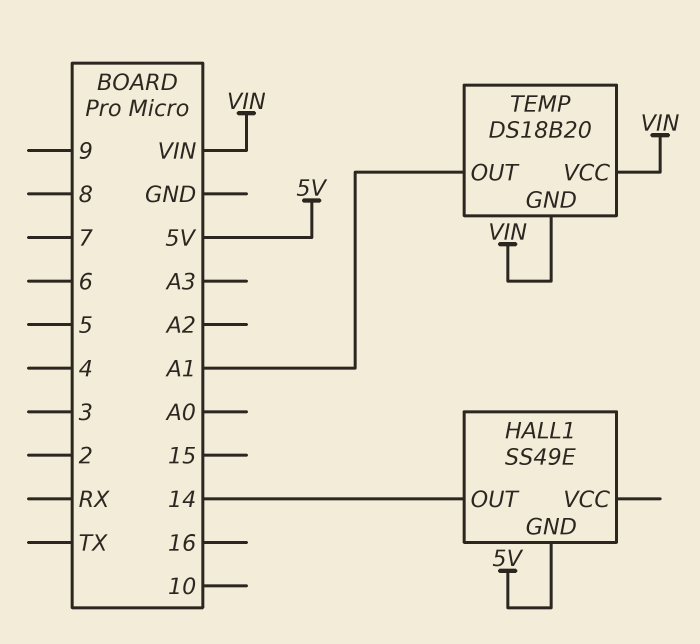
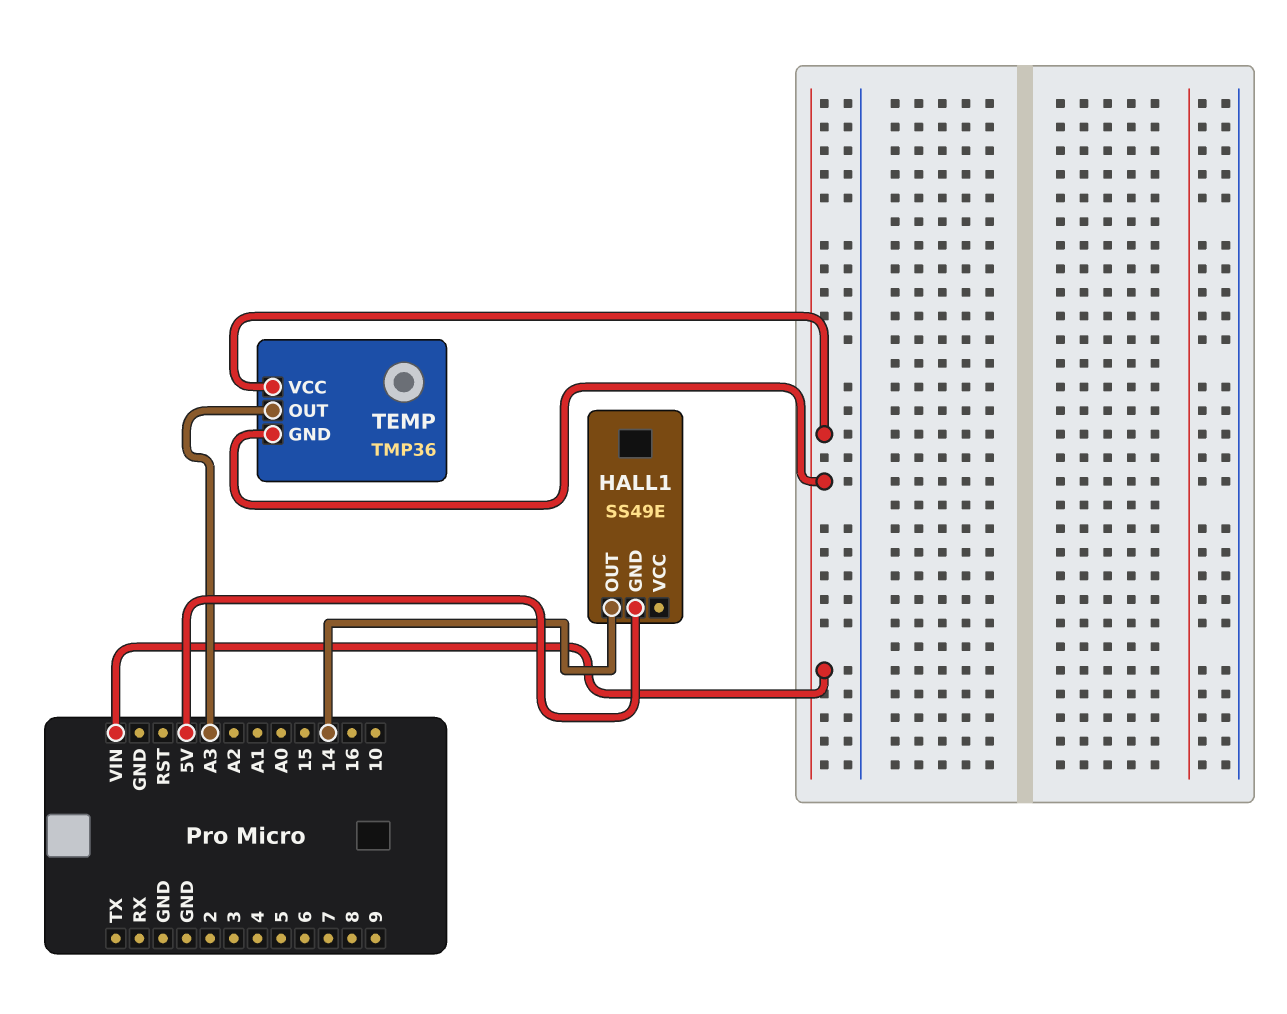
TEMP: DS18B20 -> TMP36
TEMP pin OUT: A1 -> A3

